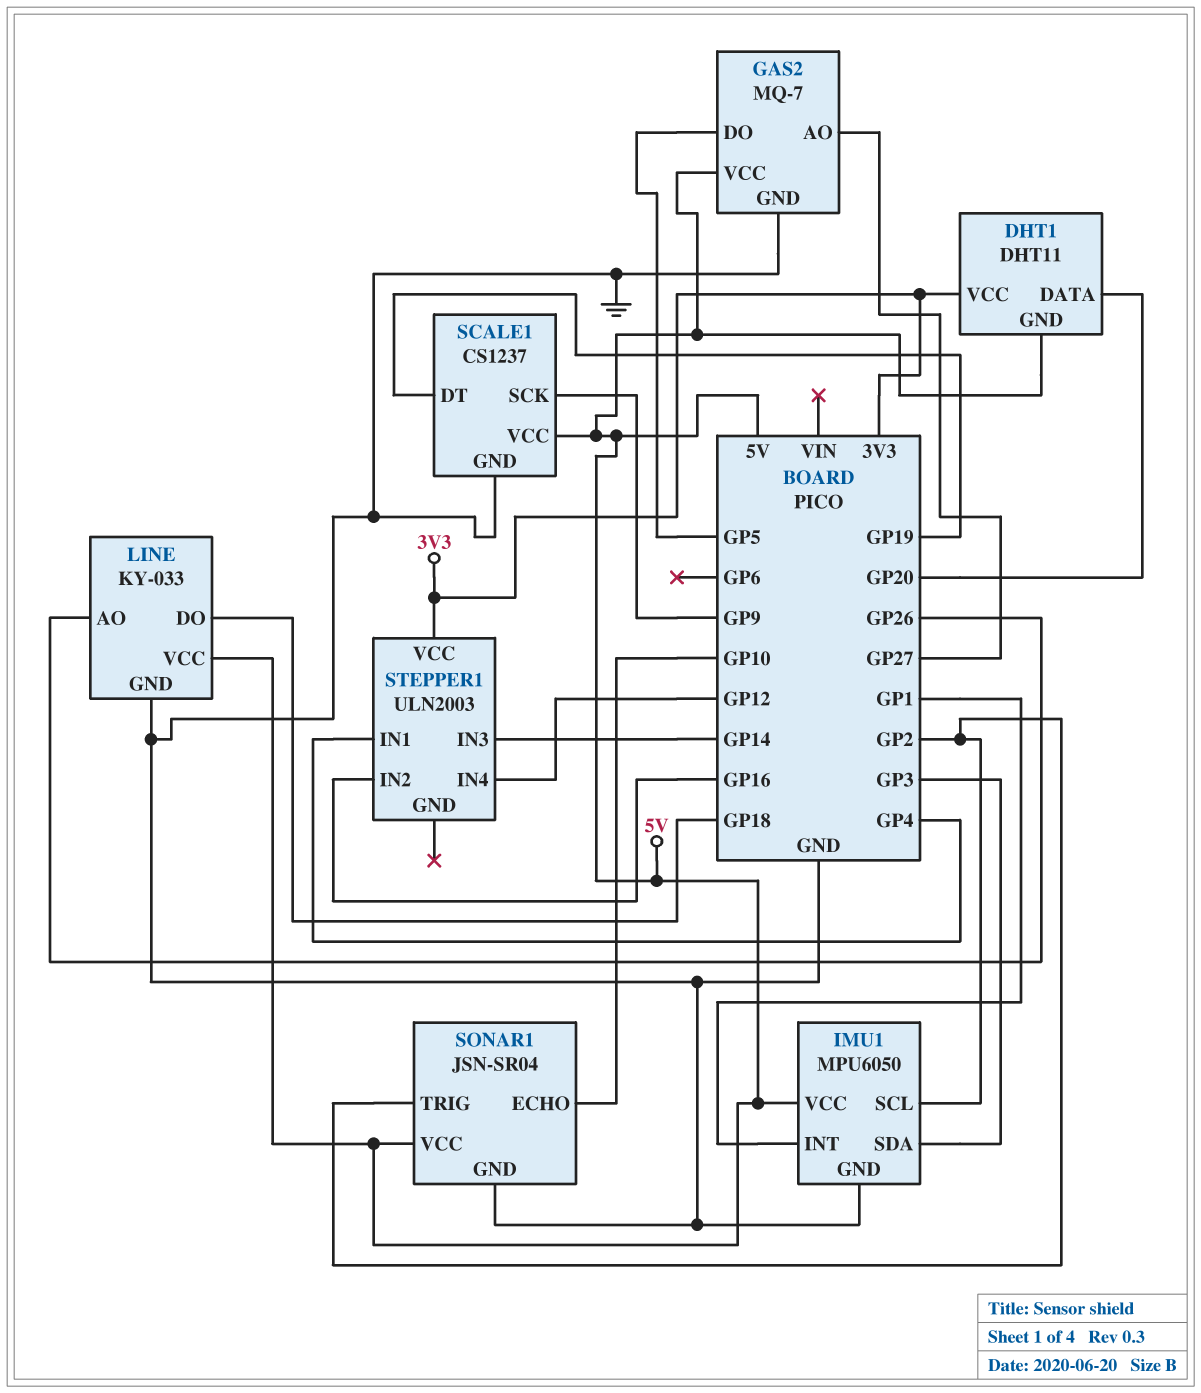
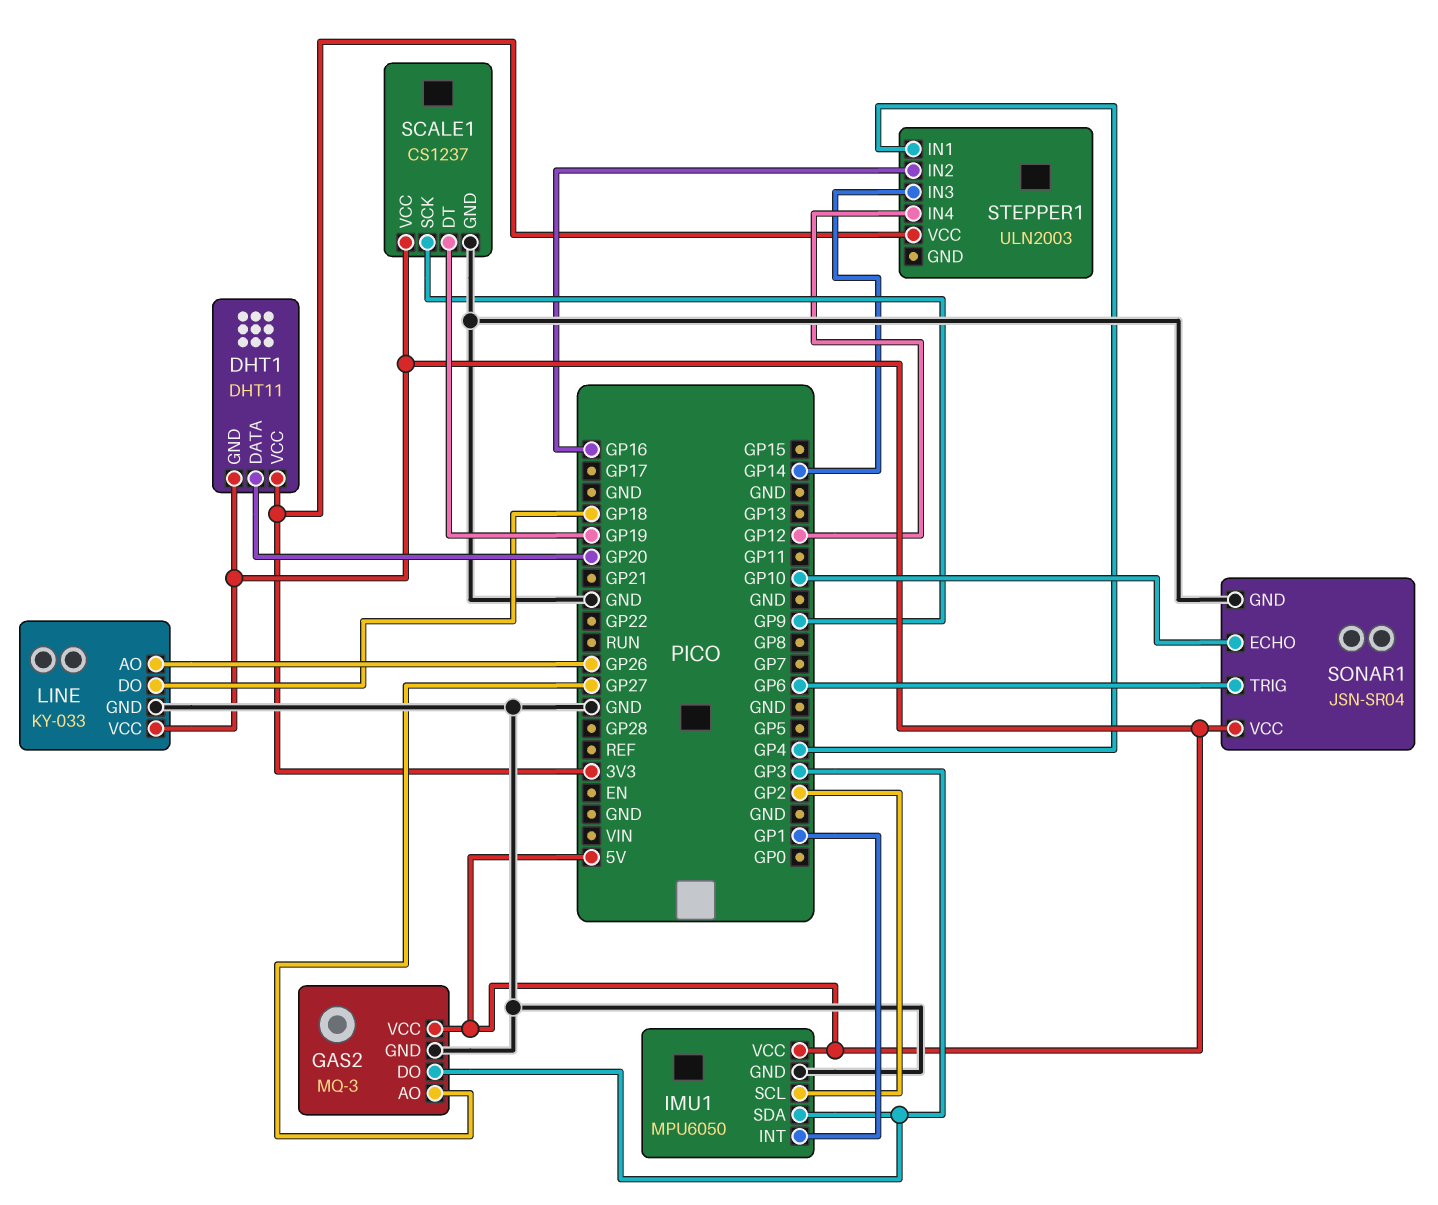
GAS2: MQ-7 -> MQ-3
GAS2 pin DO: GP5 -> GP3
SONAR1 pin TRIG: GP2 -> GP6

